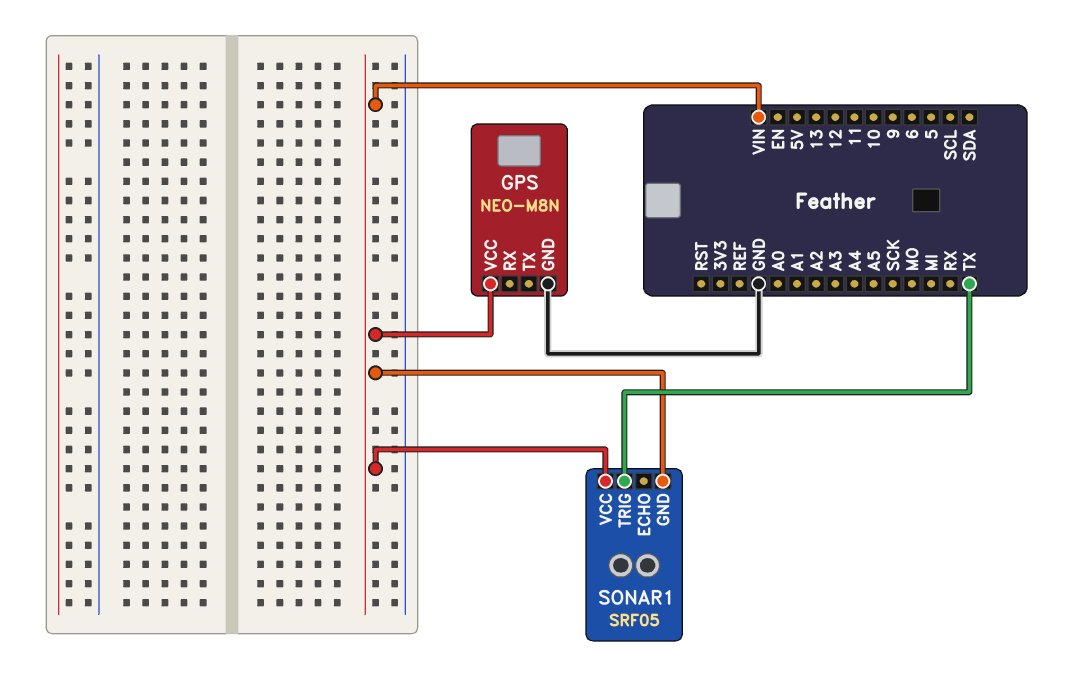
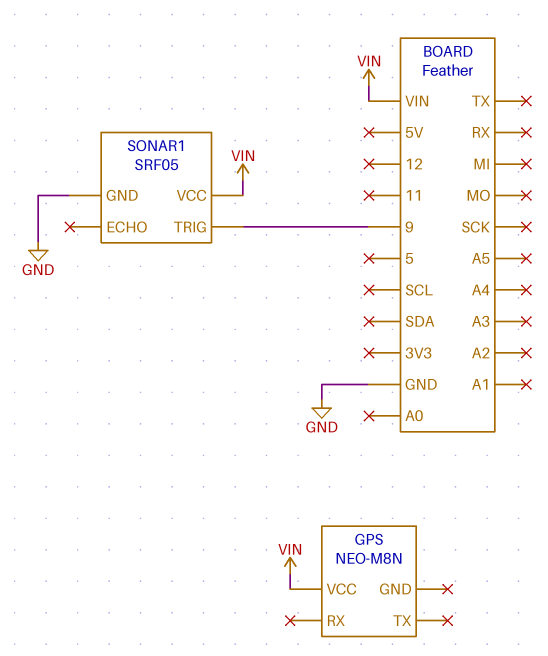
GPS pin GND: GND -> none
SONAR1 pin GND: VIN -> GND
SONAR1 pin TRIG: TX -> 9

